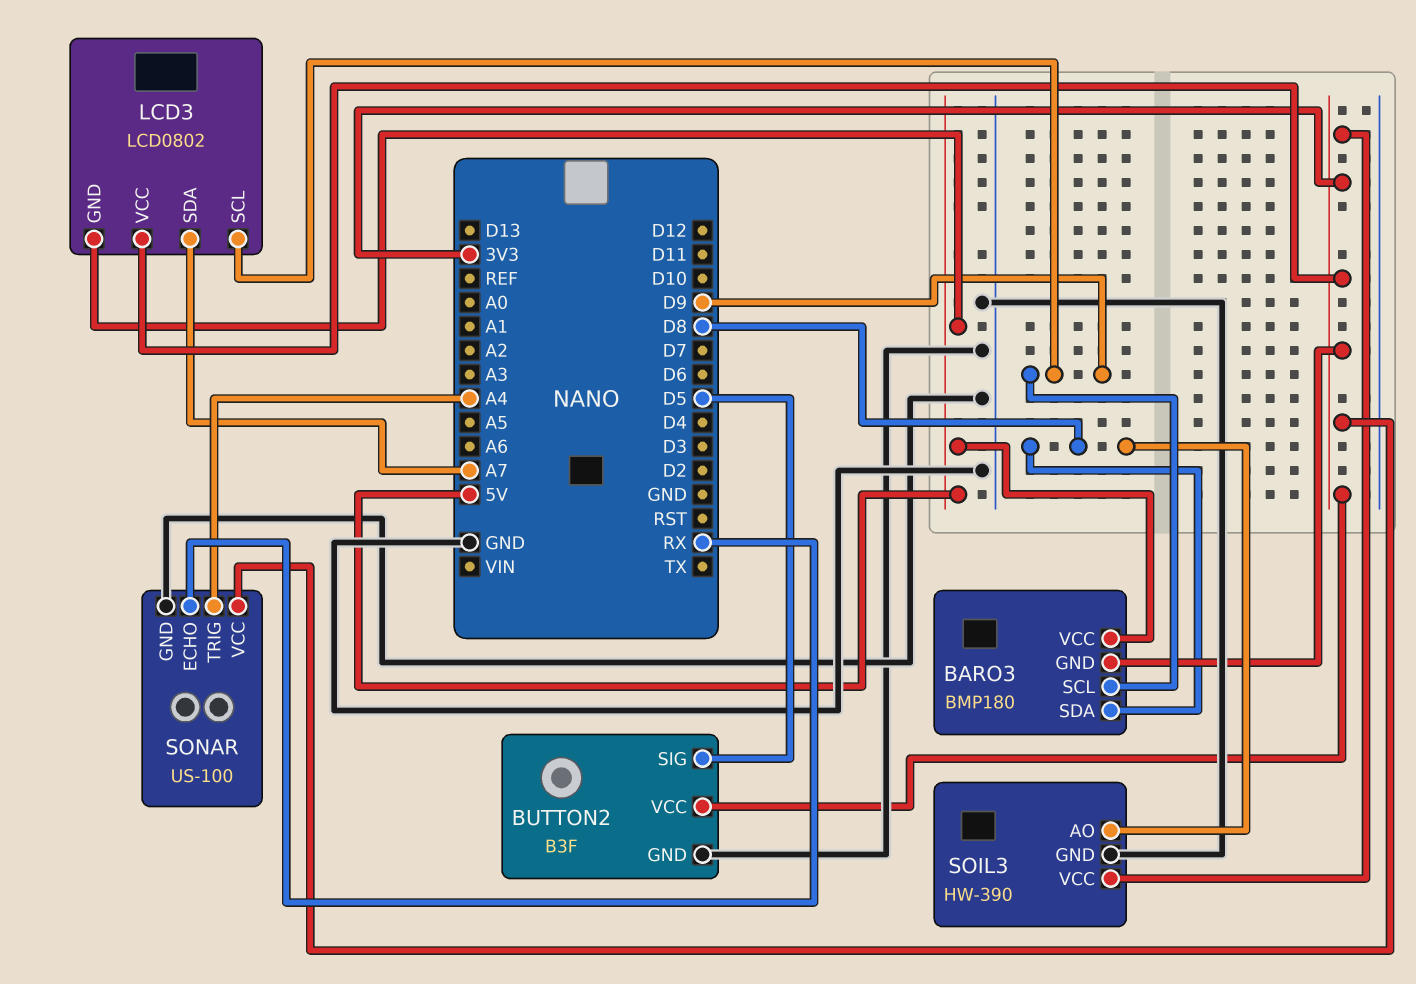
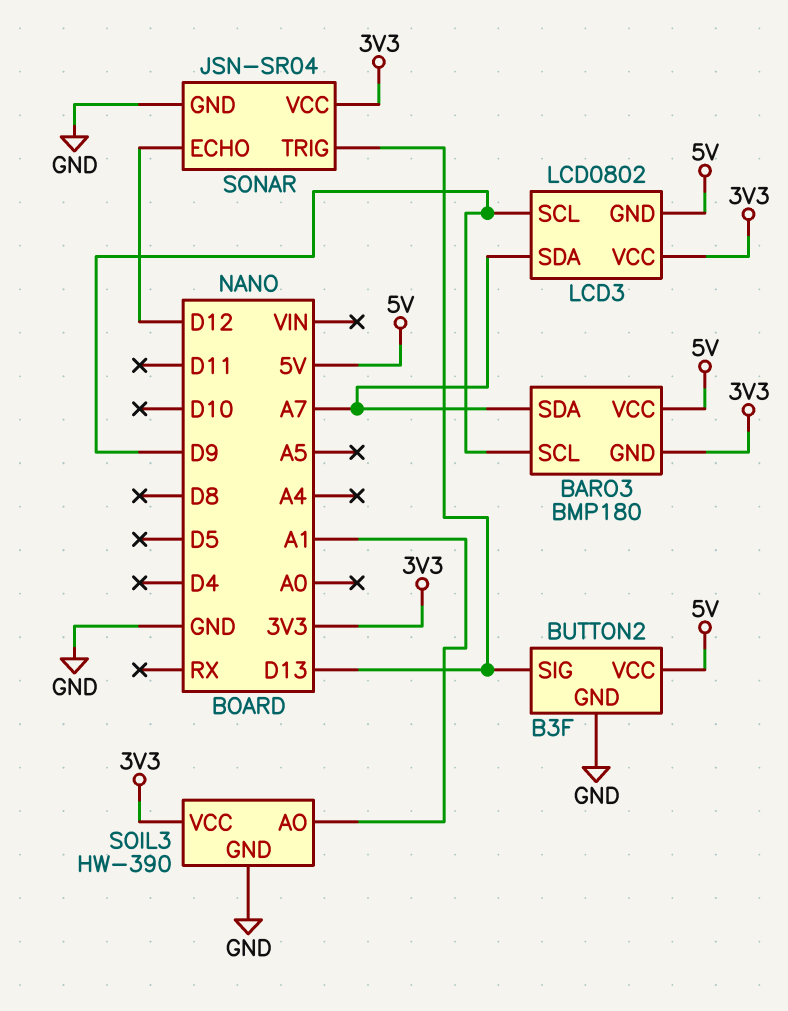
BARO3 pin SDA: D8 -> A7
BUTTON2 pin SIG: D5 -> D13
BUTTON2 pin VCC: 3V3 -> 5V
SOIL3 pin AO: D8 -> A1
SONAR: US-100 -> JSN-SR04
SONAR pin ECHO: RX -> D12
SONAR pin TRIG: A4 -> D13

